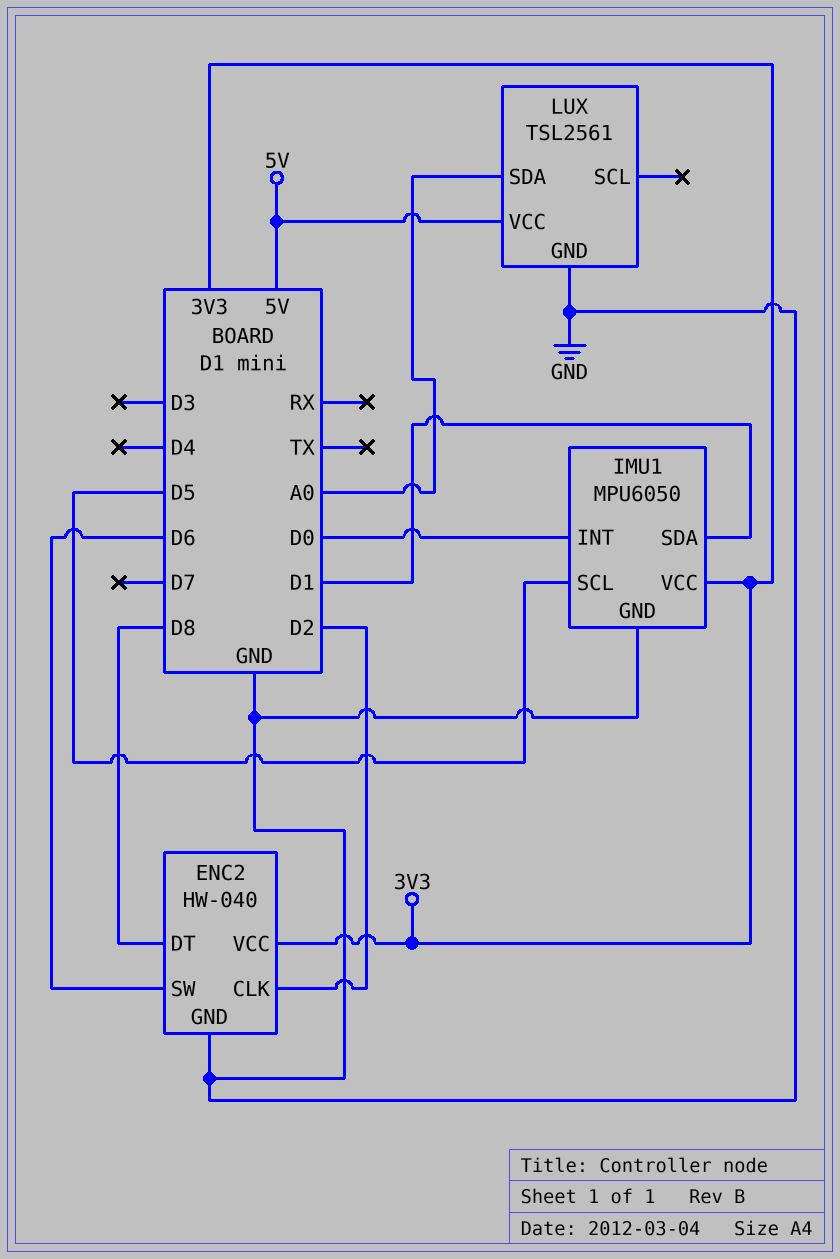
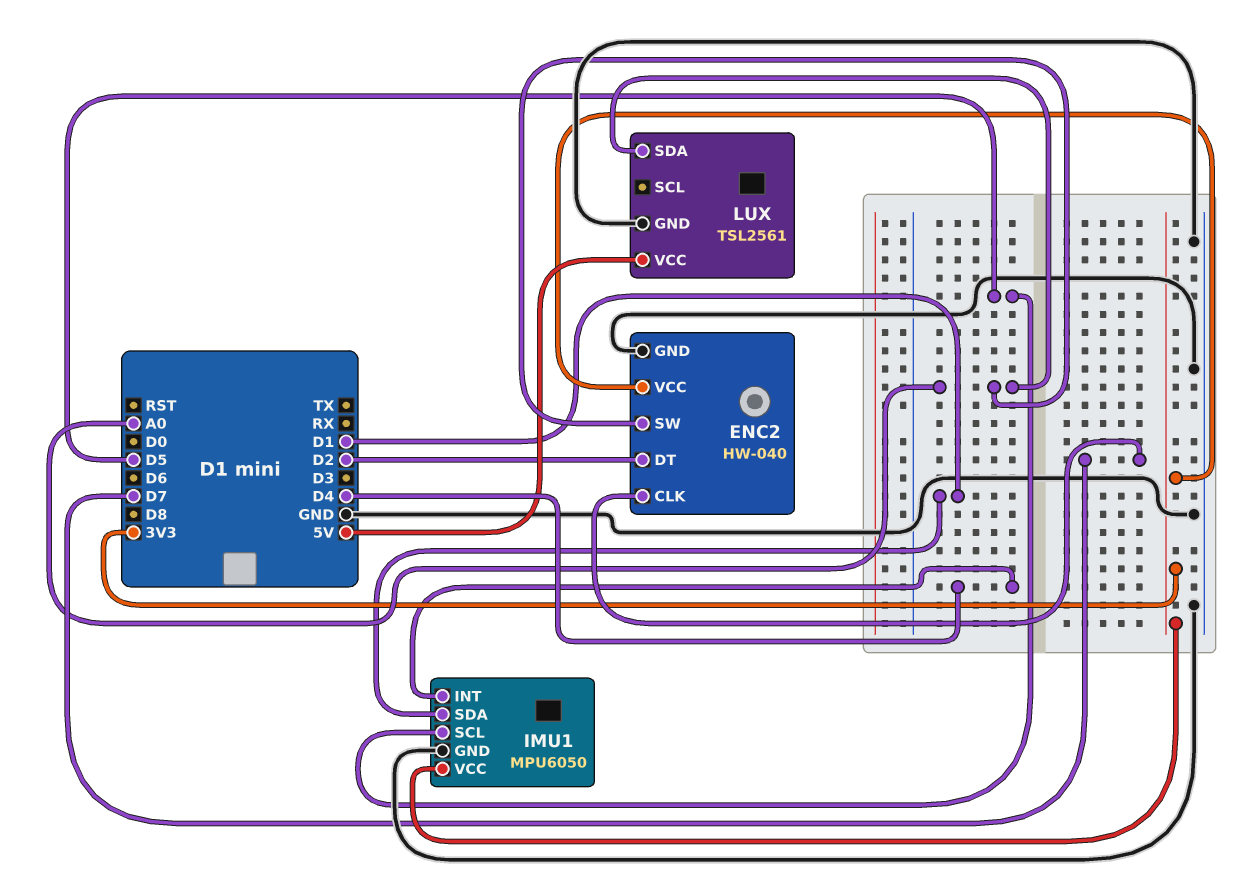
ENC2 pin CLK: D2 -> D7
ENC2 pin DT: D8 -> D2
ENC2 pin SW: D6 -> A0
IMU1 pin INT: D0 -> D4

